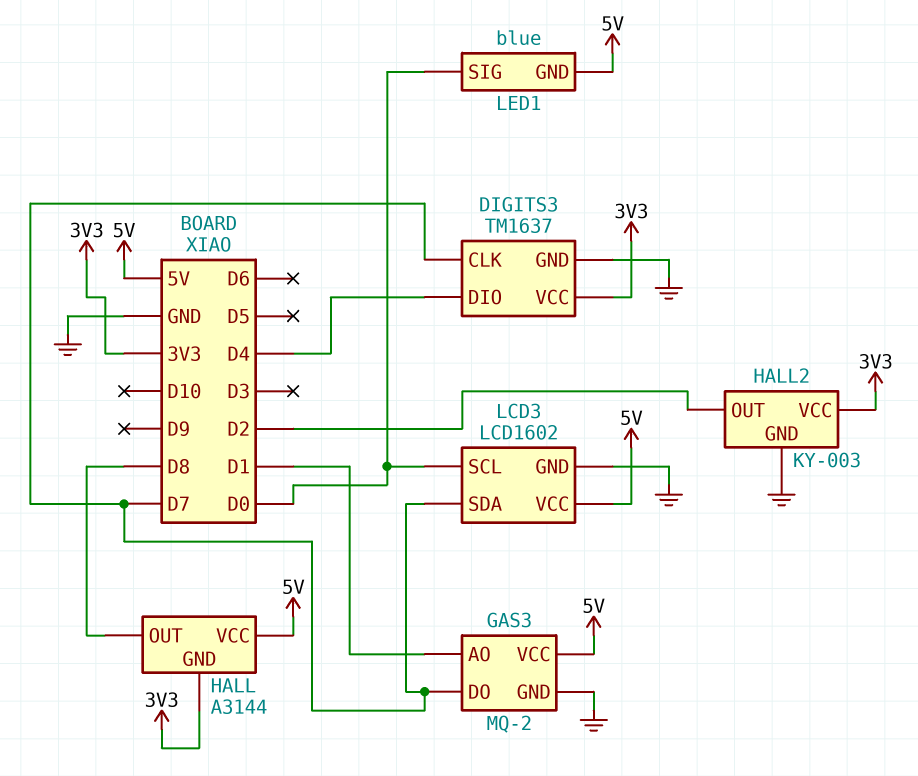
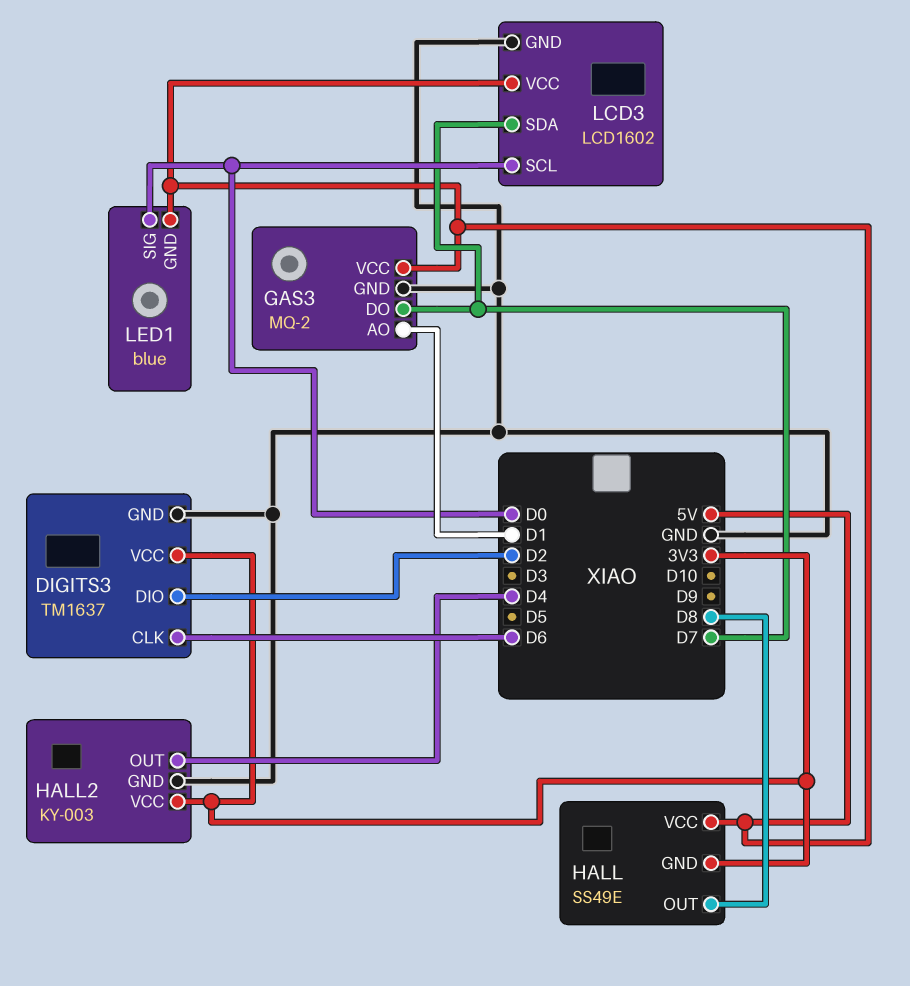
DIGITS3 pin CLK: D7 -> D6
DIGITS3 pin DIO: D4 -> D2
HALL: A3144 -> SS49E
HALL2 pin OUT: D2 -> D4

